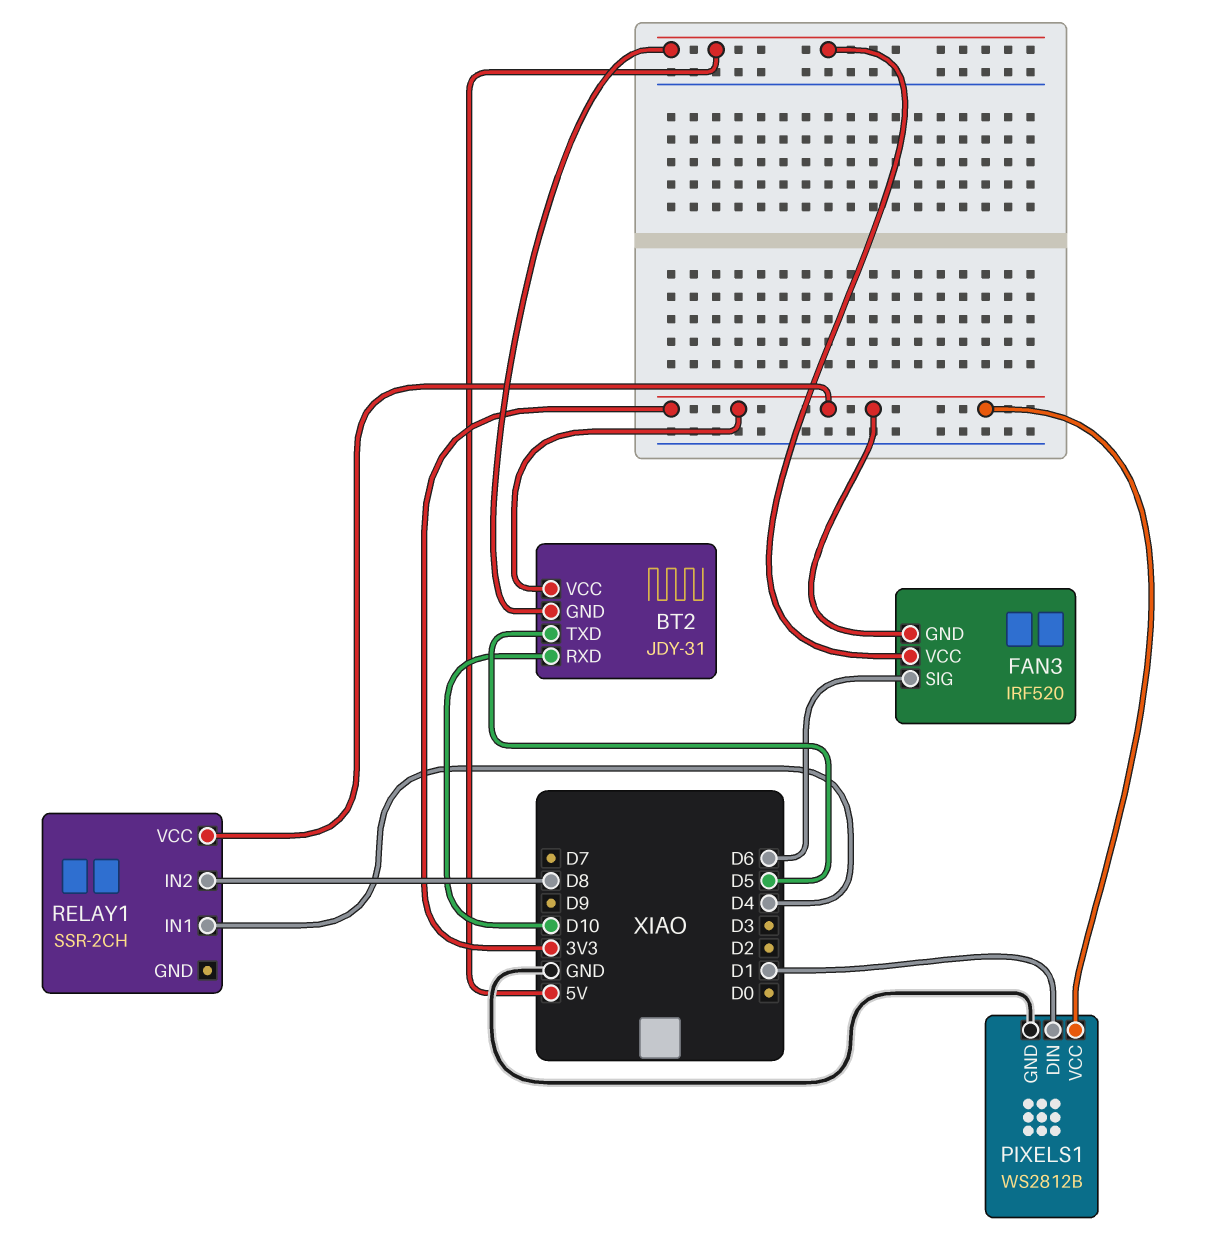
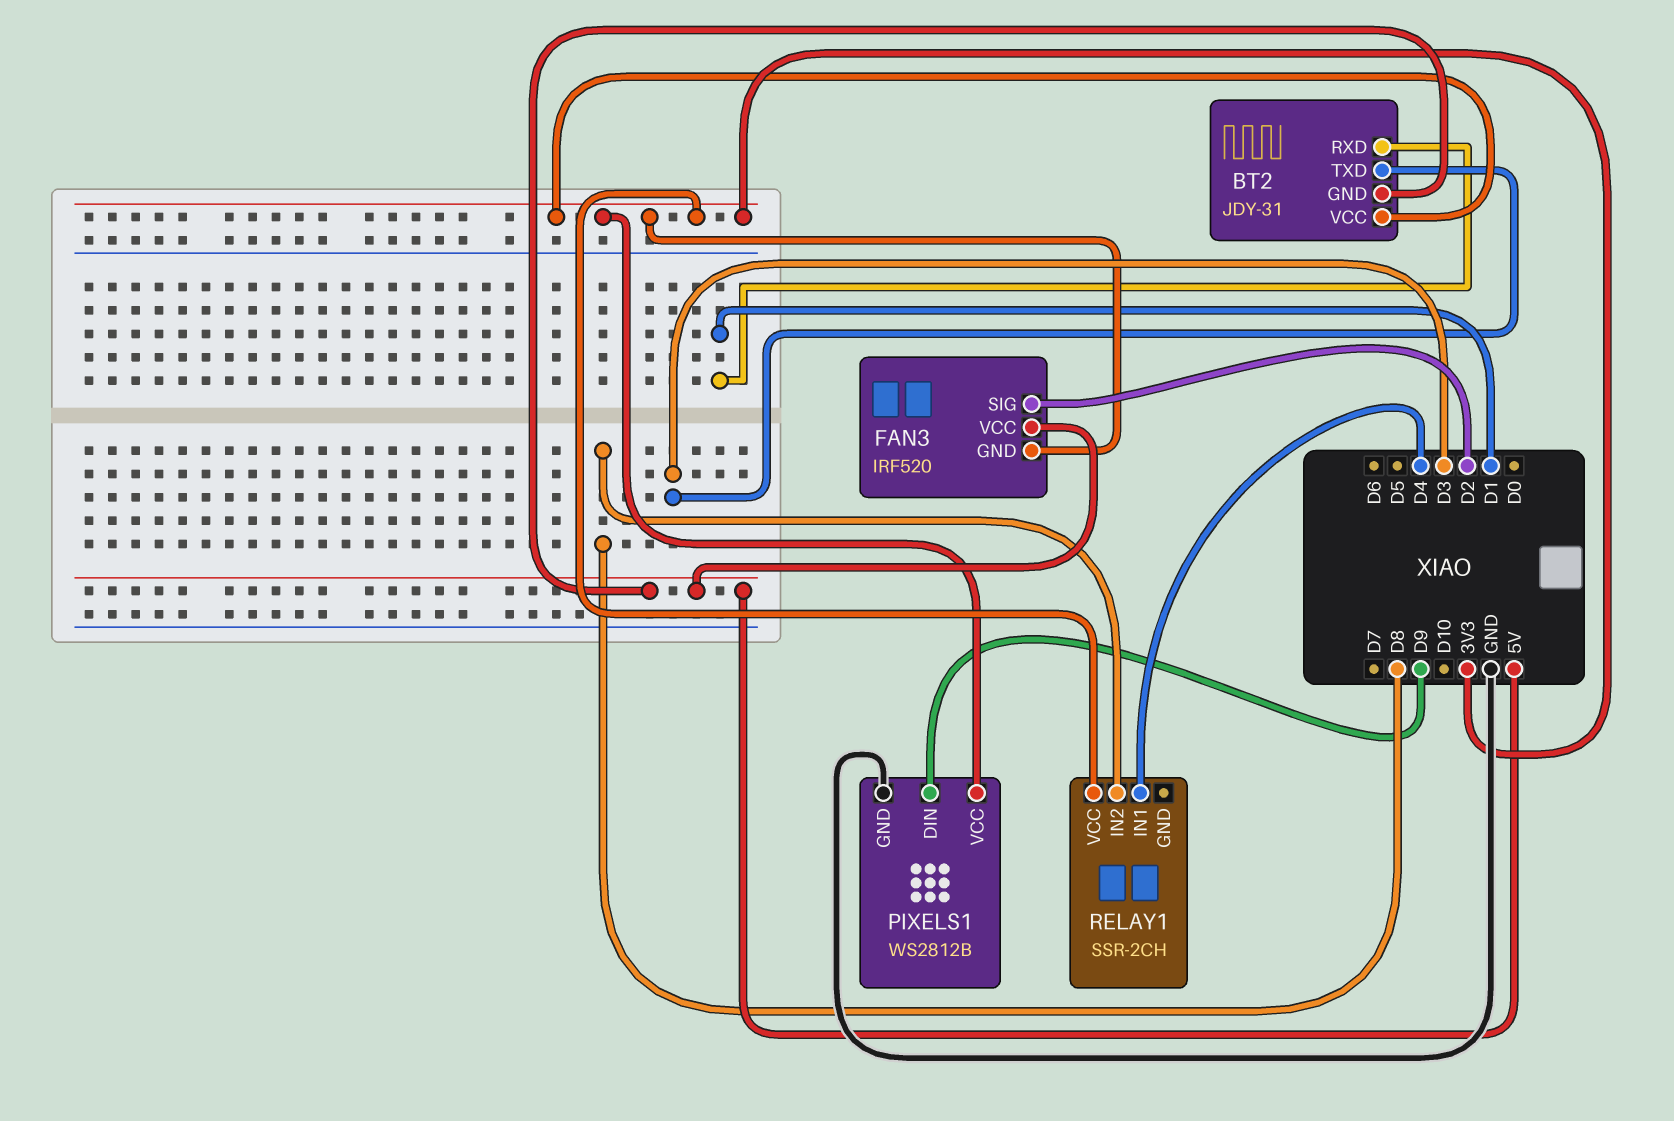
BT2 pin RXD: D10 -> D1
BT2 pin TXD: D5 -> D3
FAN3 pin SIG: D6 -> D2
PIXELS1 pin DIN: D1 -> D9

